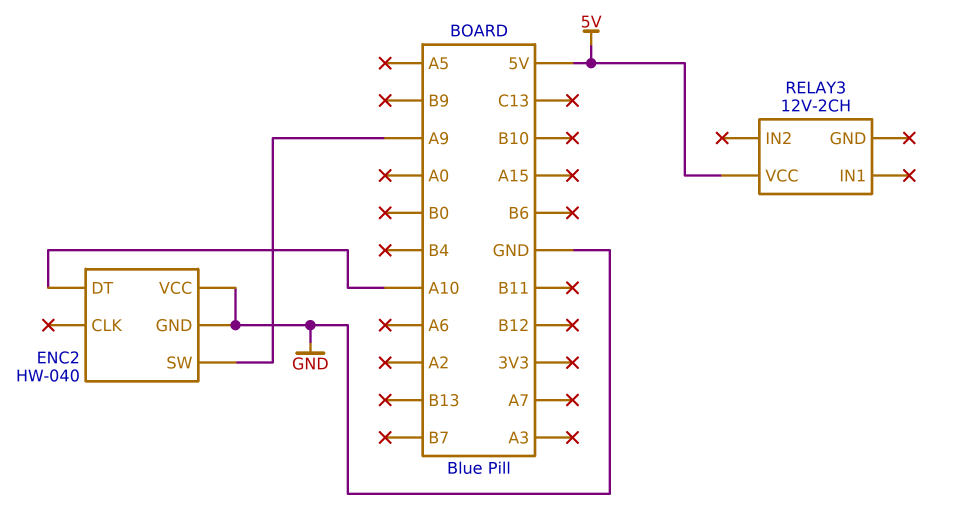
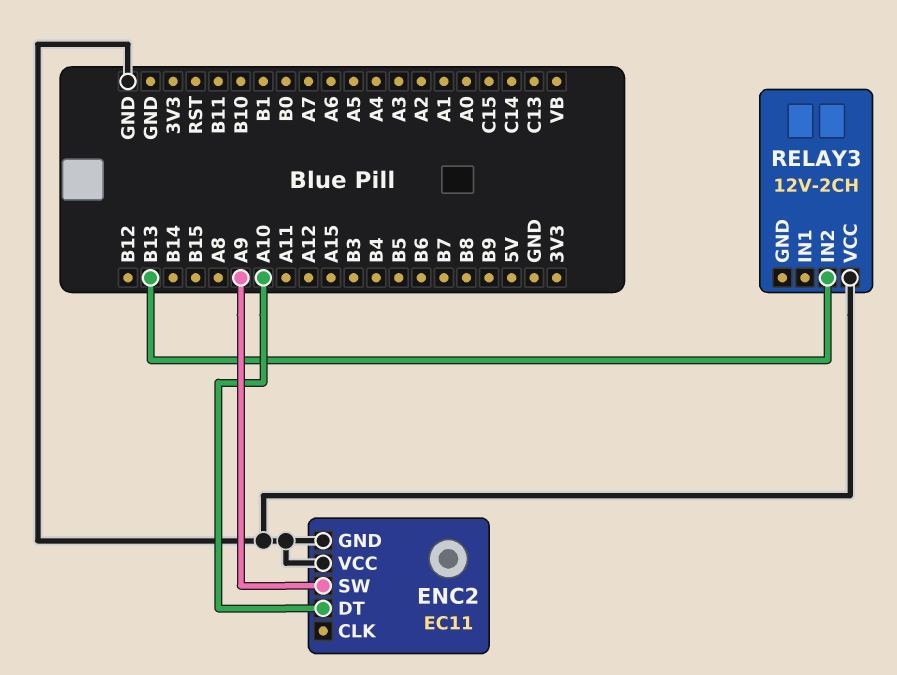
ENC2: HW-040 -> EC11
RELAY3 pin IN2: none -> B13
RELAY3 pin VCC: 5V -> GND

